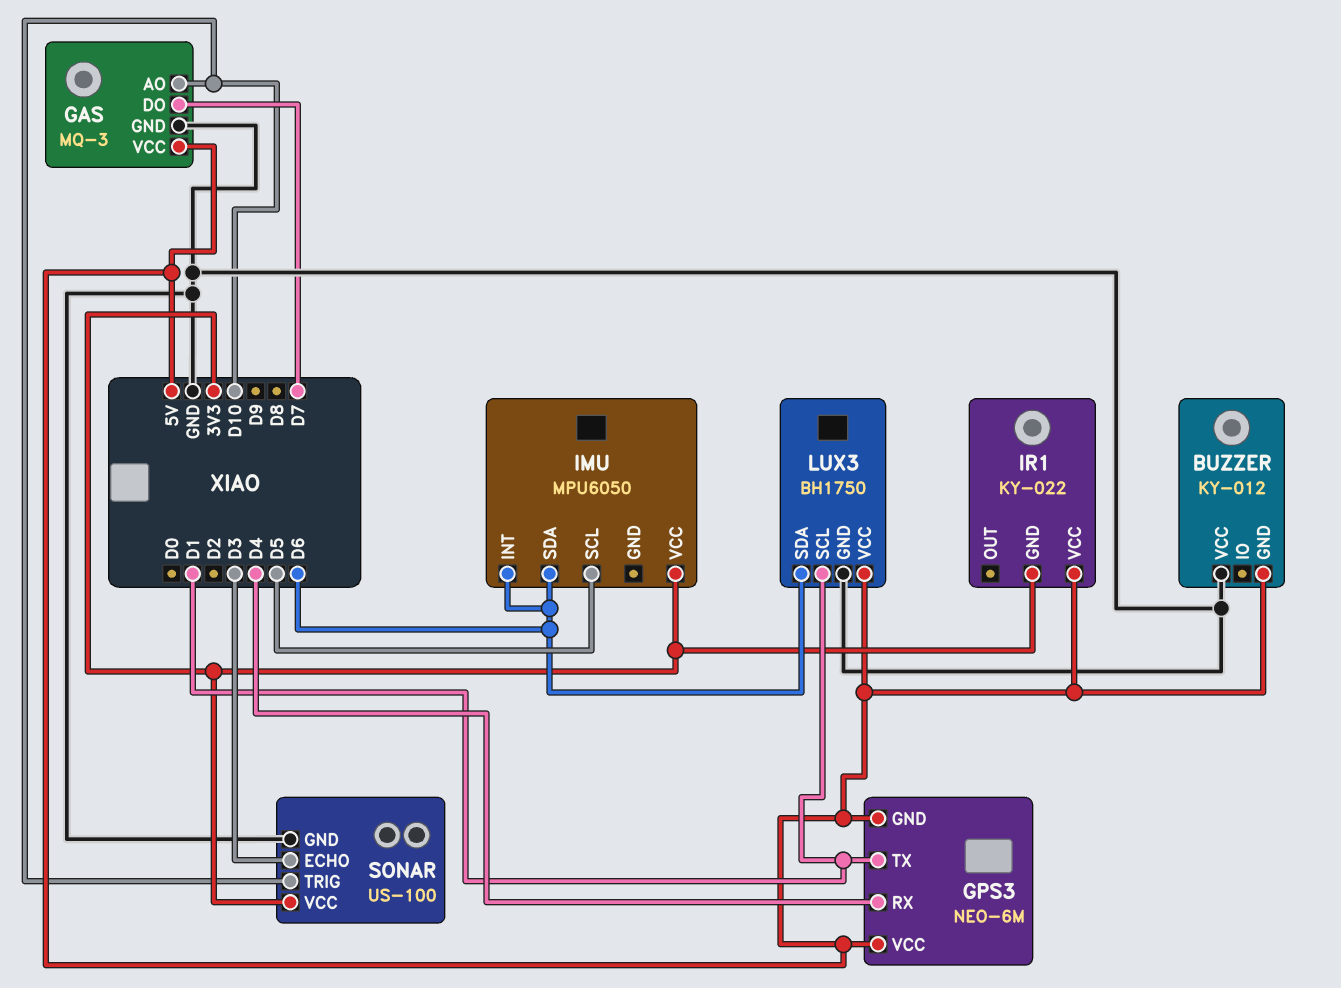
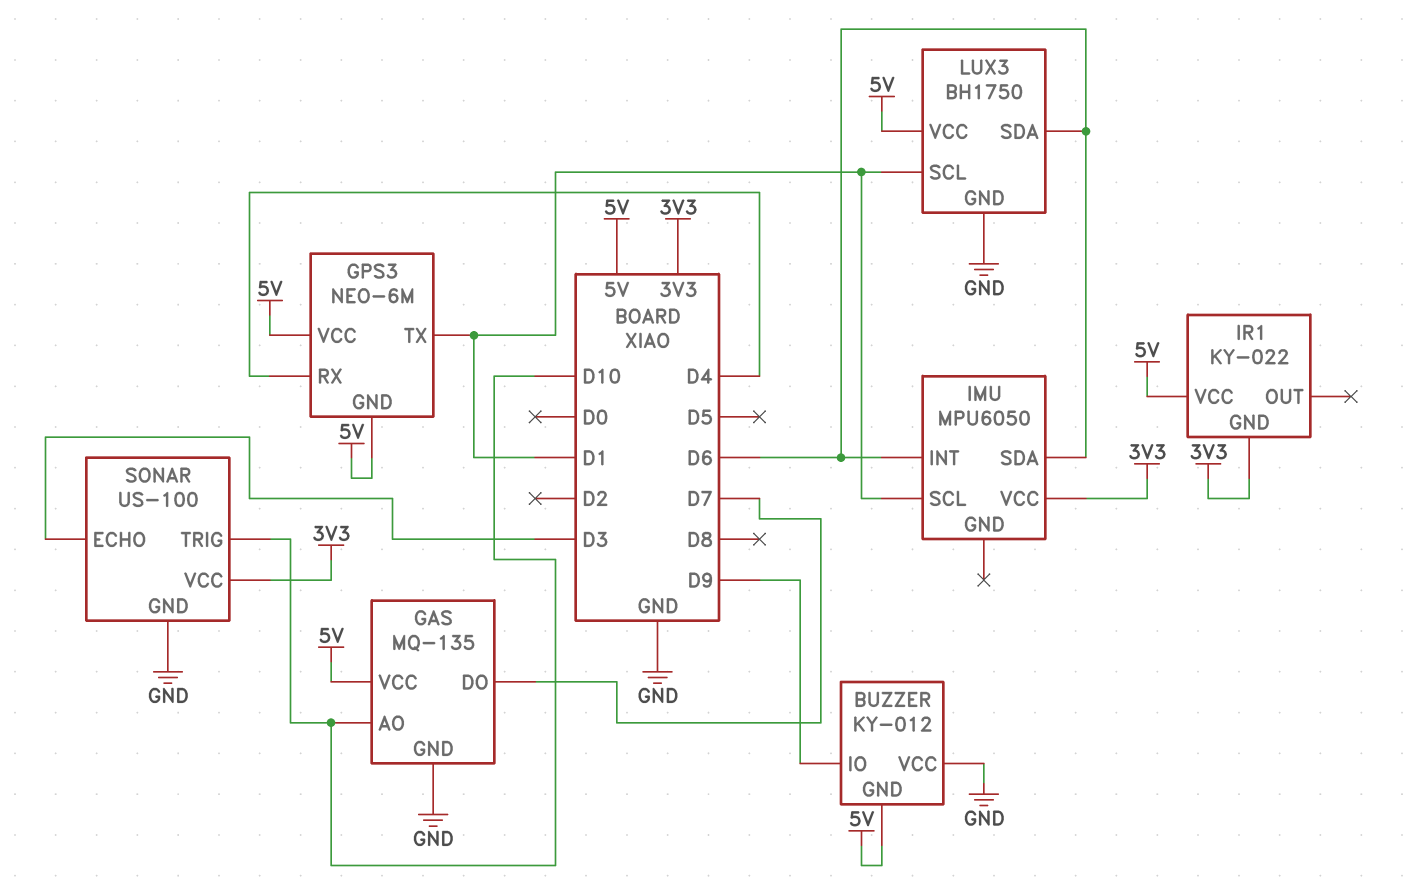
BUZZER pin IO: none -> D9
GAS: MQ-3 -> MQ-135
IMU pin SCL: D5 -> D1

